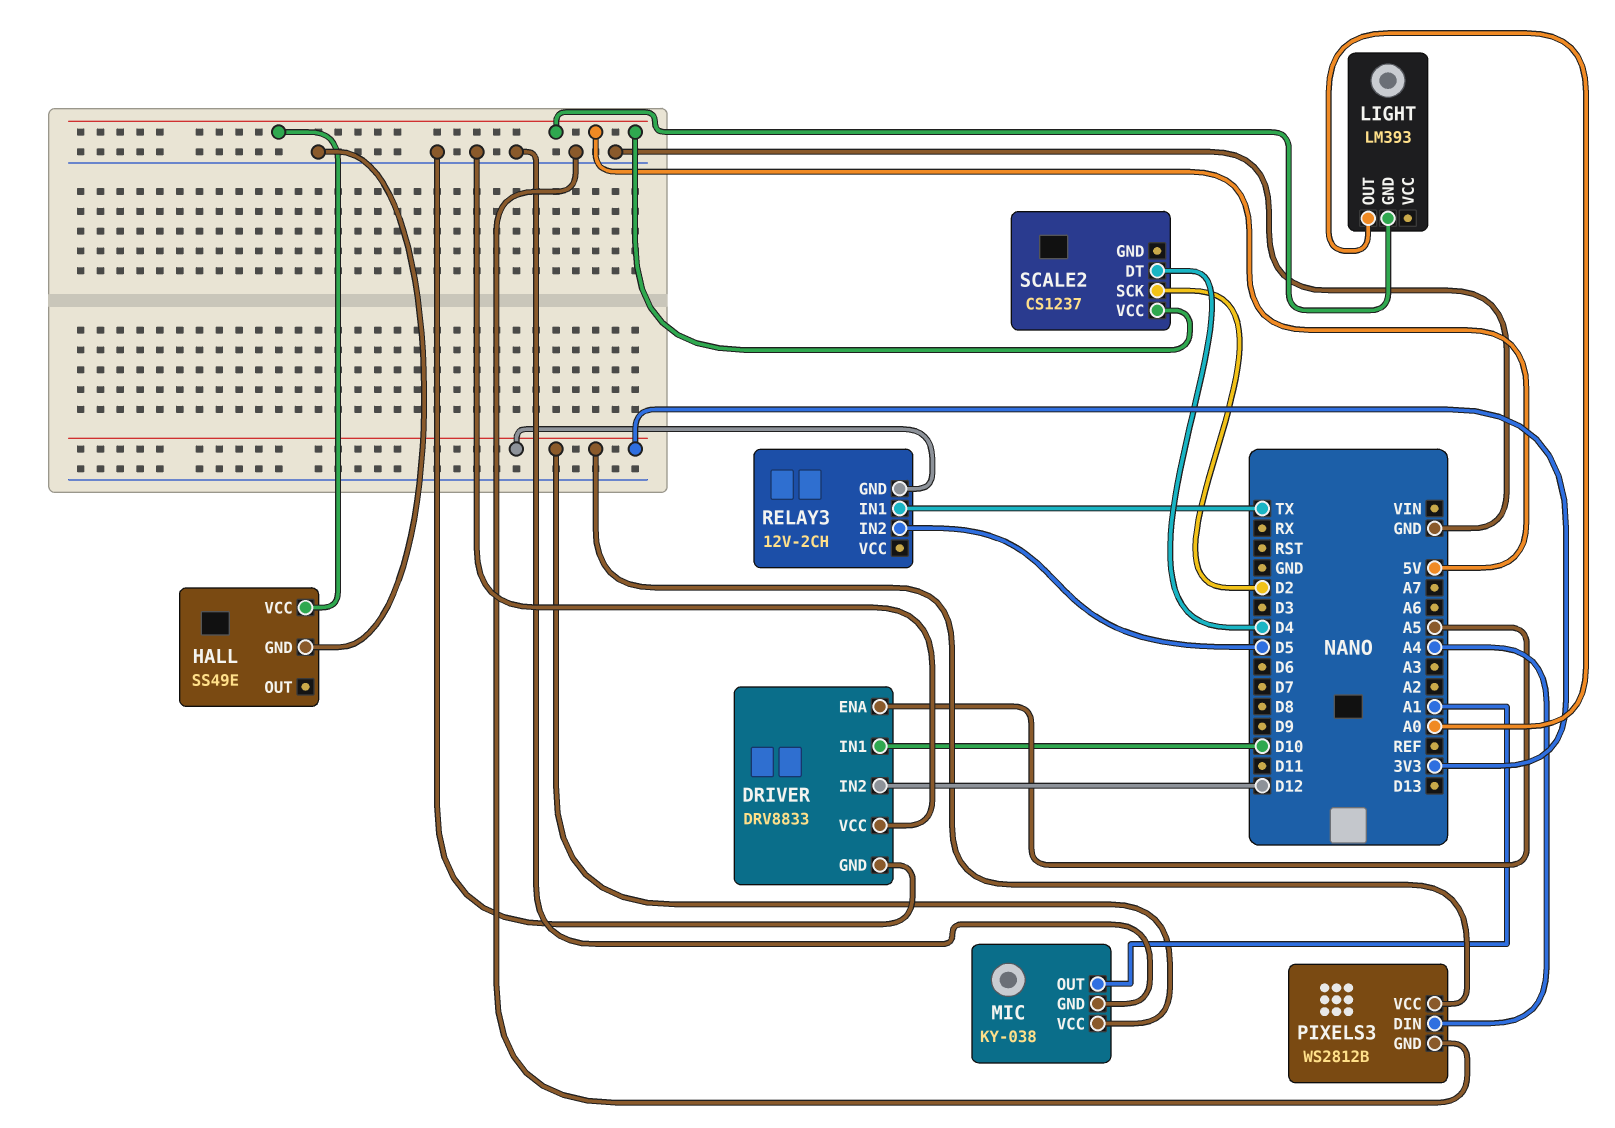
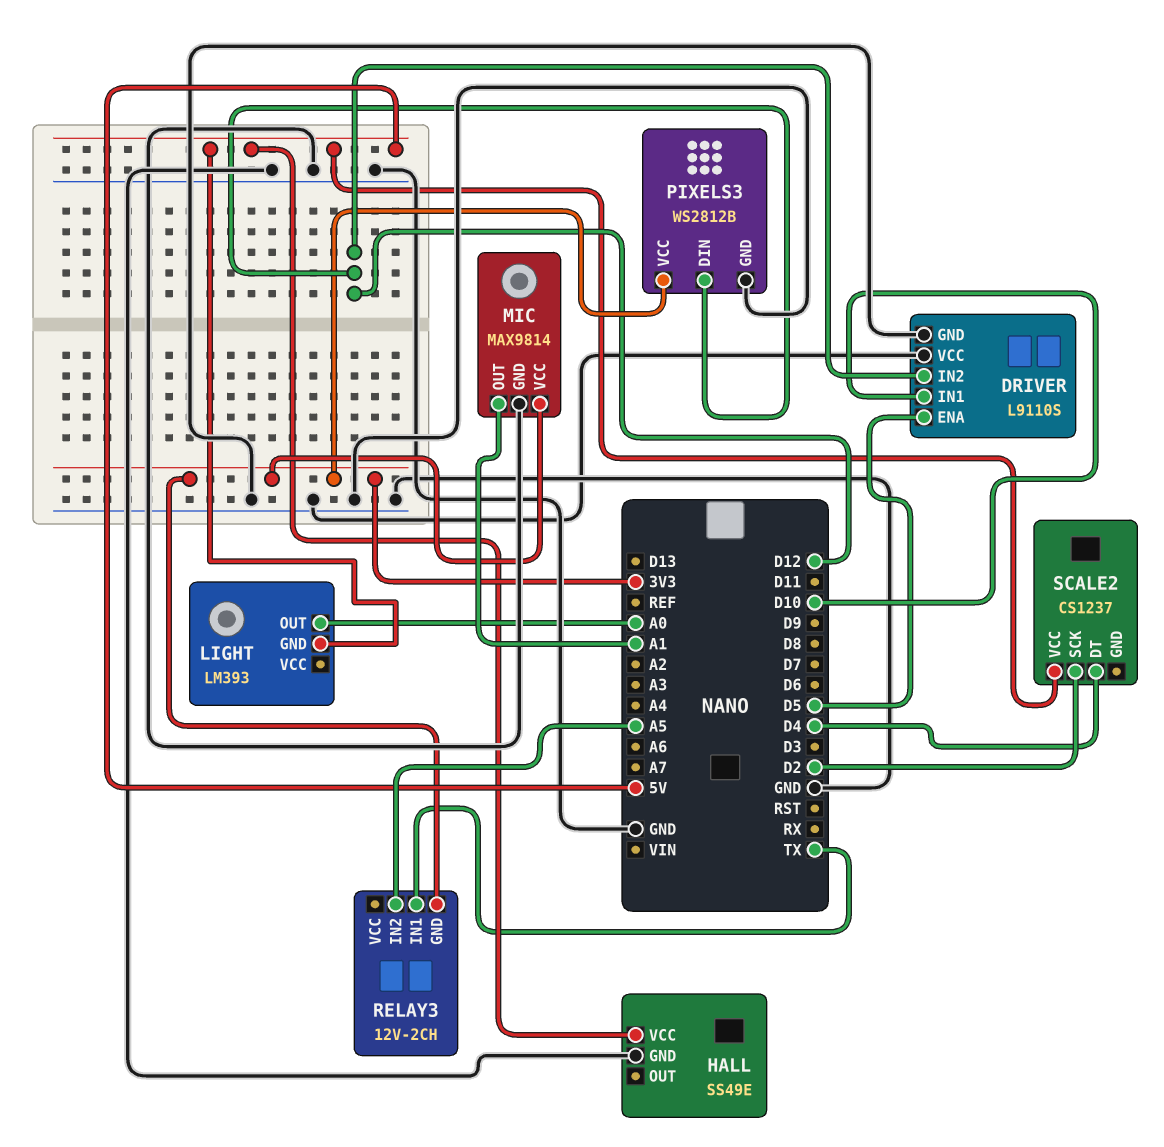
DRIVER: DRV8833 -> L9110S
DRIVER pin ENA: A5 -> D5
MIC: KY-038 -> MAX9814
PIXELS3 pin DIN: A4 -> D12
RELAY3 pin IN2: D5 -> A5

